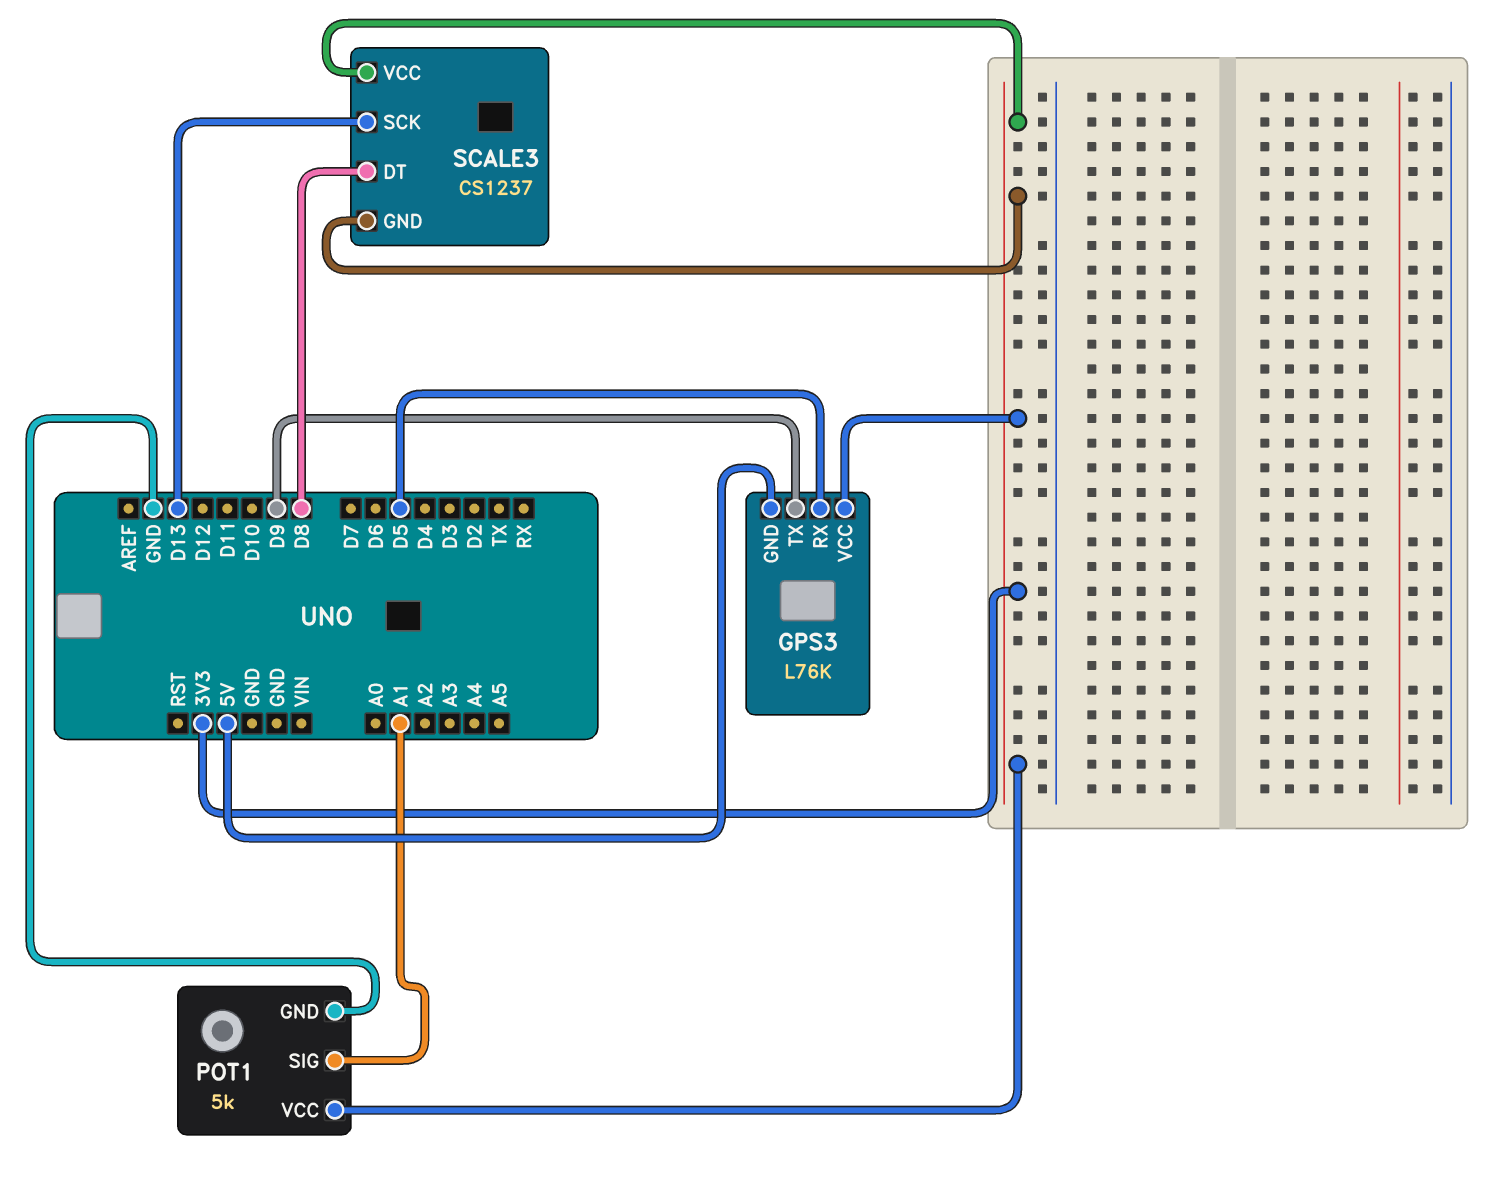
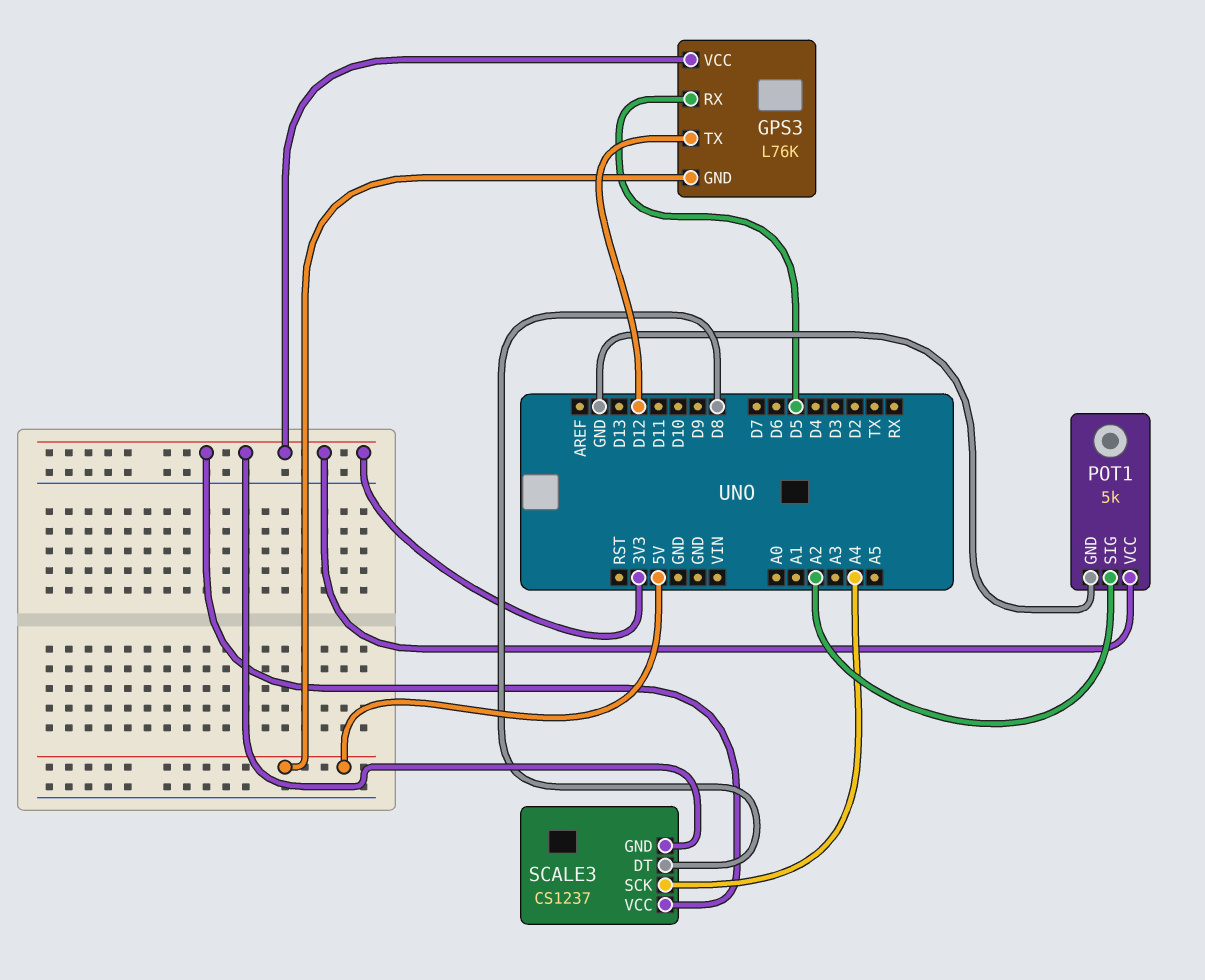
GPS3 pin TX: D9 -> D12
POT1 pin SIG: A1 -> A2
SCALE3 pin SCK: D13 -> A4

